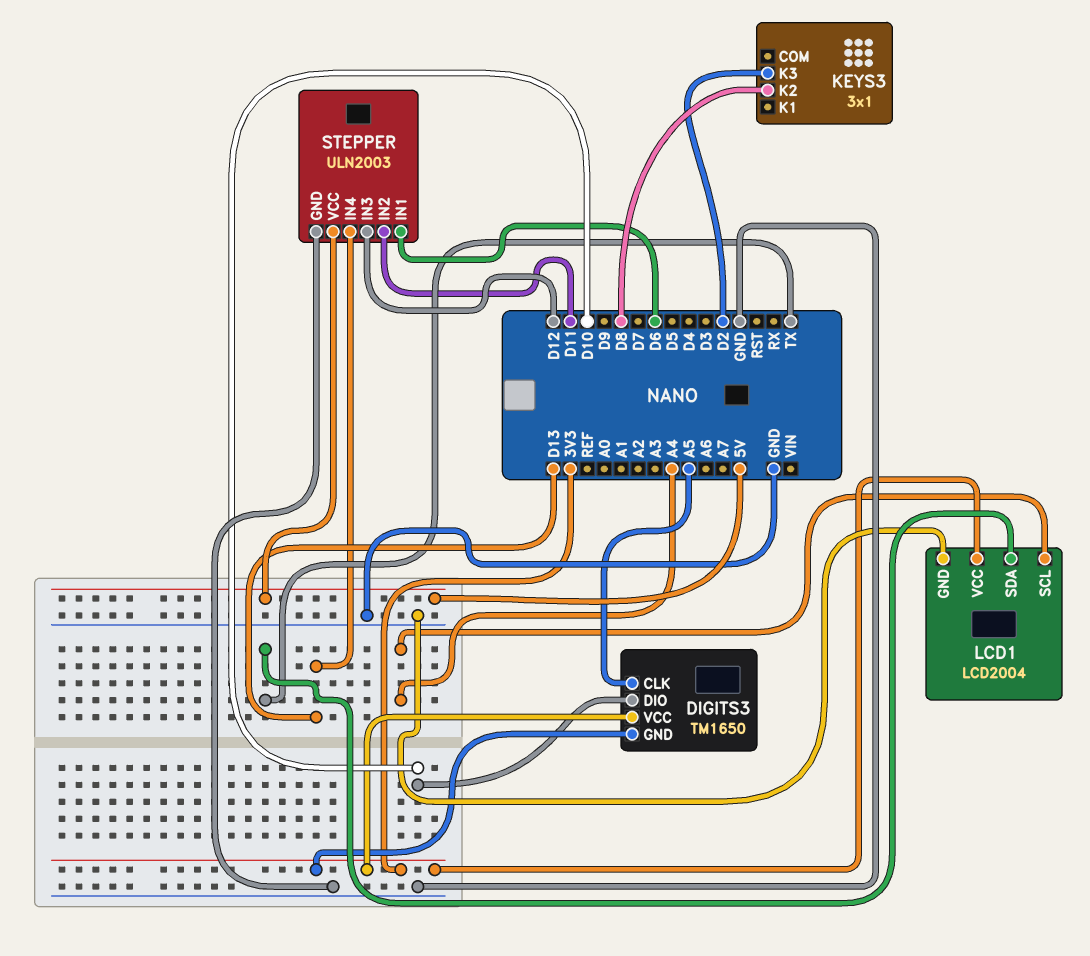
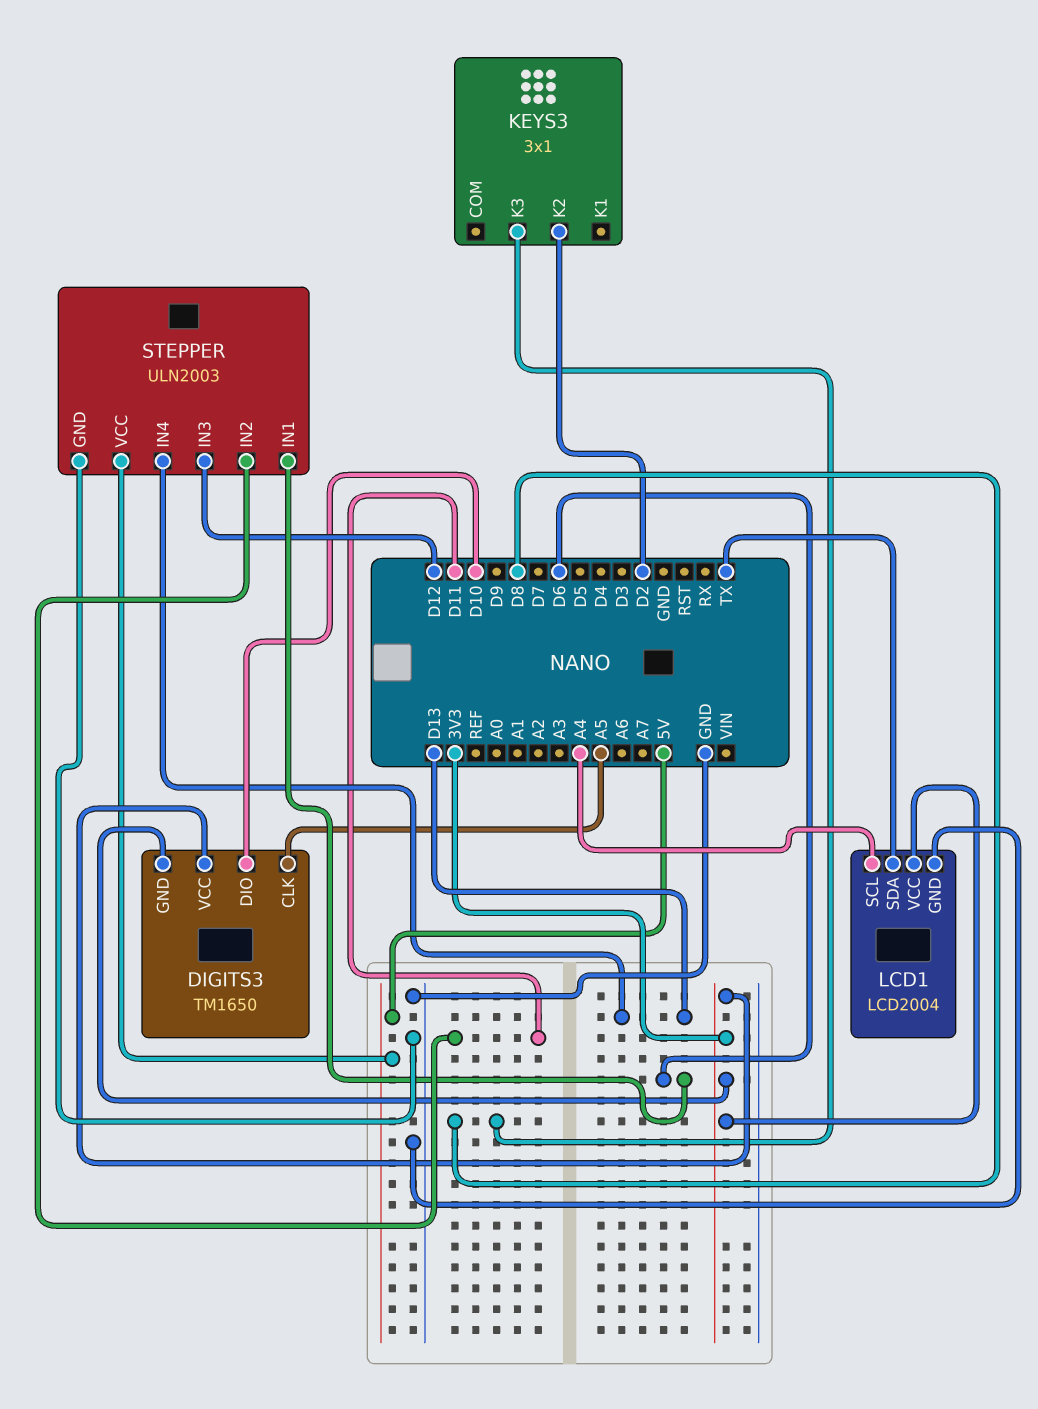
KEYS3 pin K2: D8 -> D2
KEYS3 pin K3: D2 -> D8

